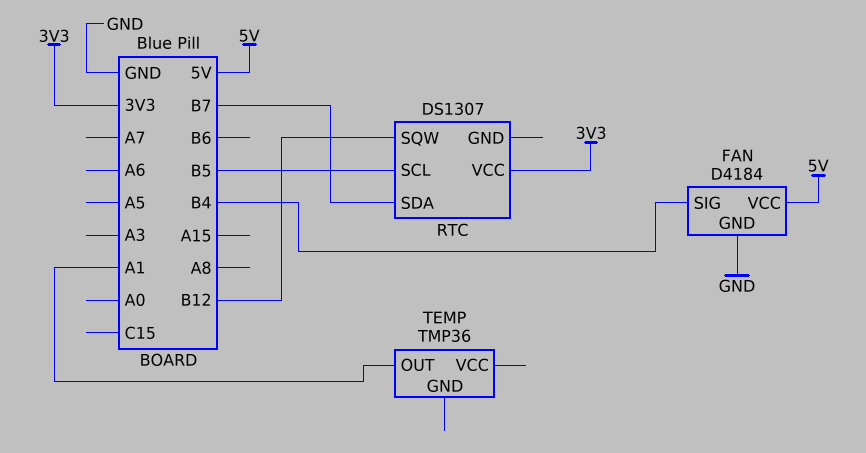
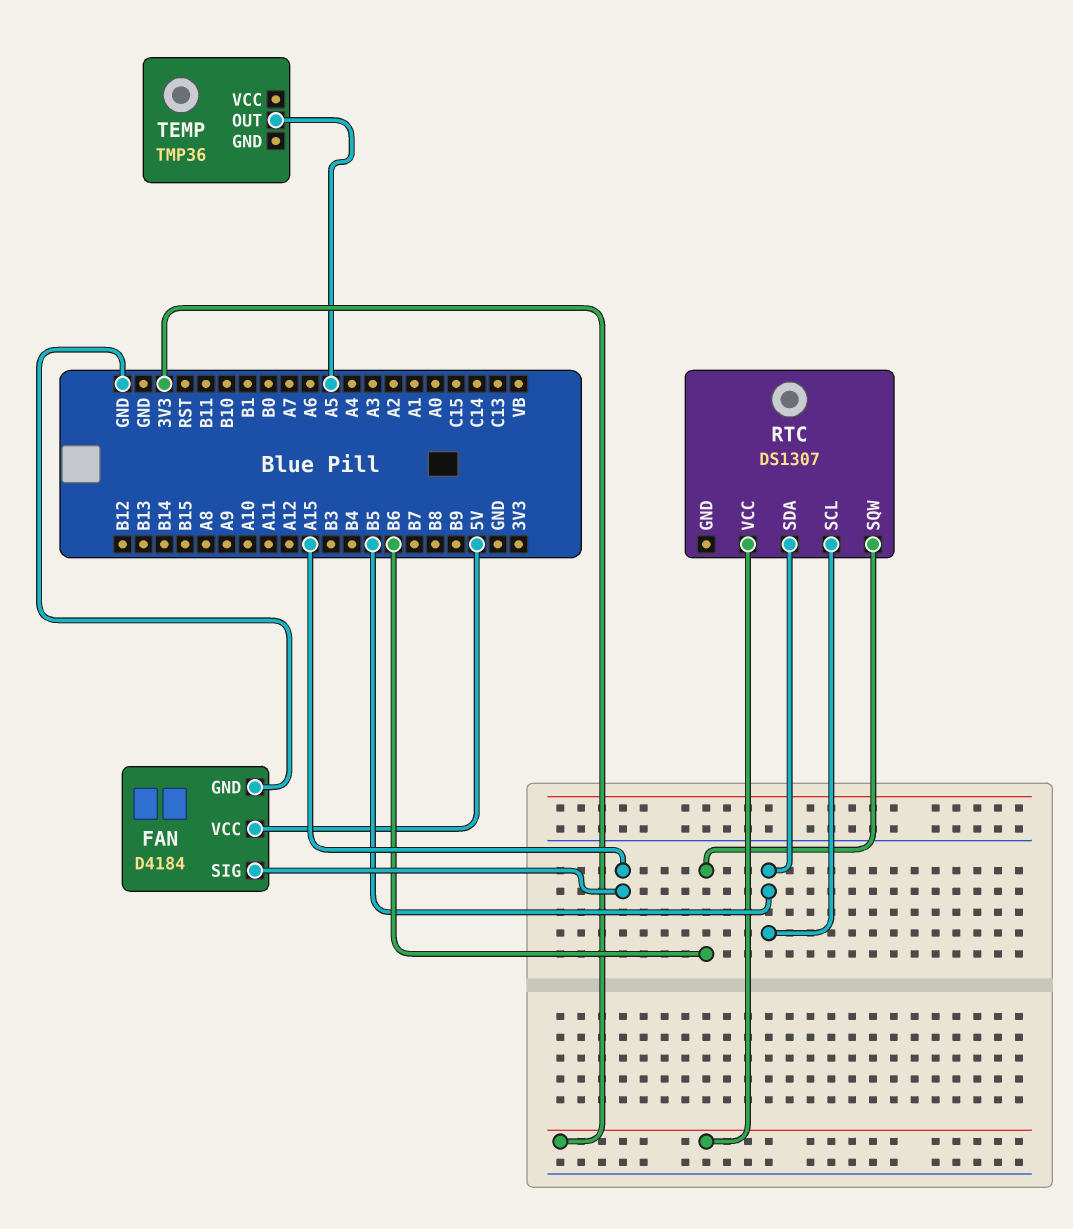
FAN pin SIG: B4 -> A15
RTC pin SDA: B7 -> B5
RTC pin SQW: B12 -> B6
TEMP pin OUT: A1 -> A5

